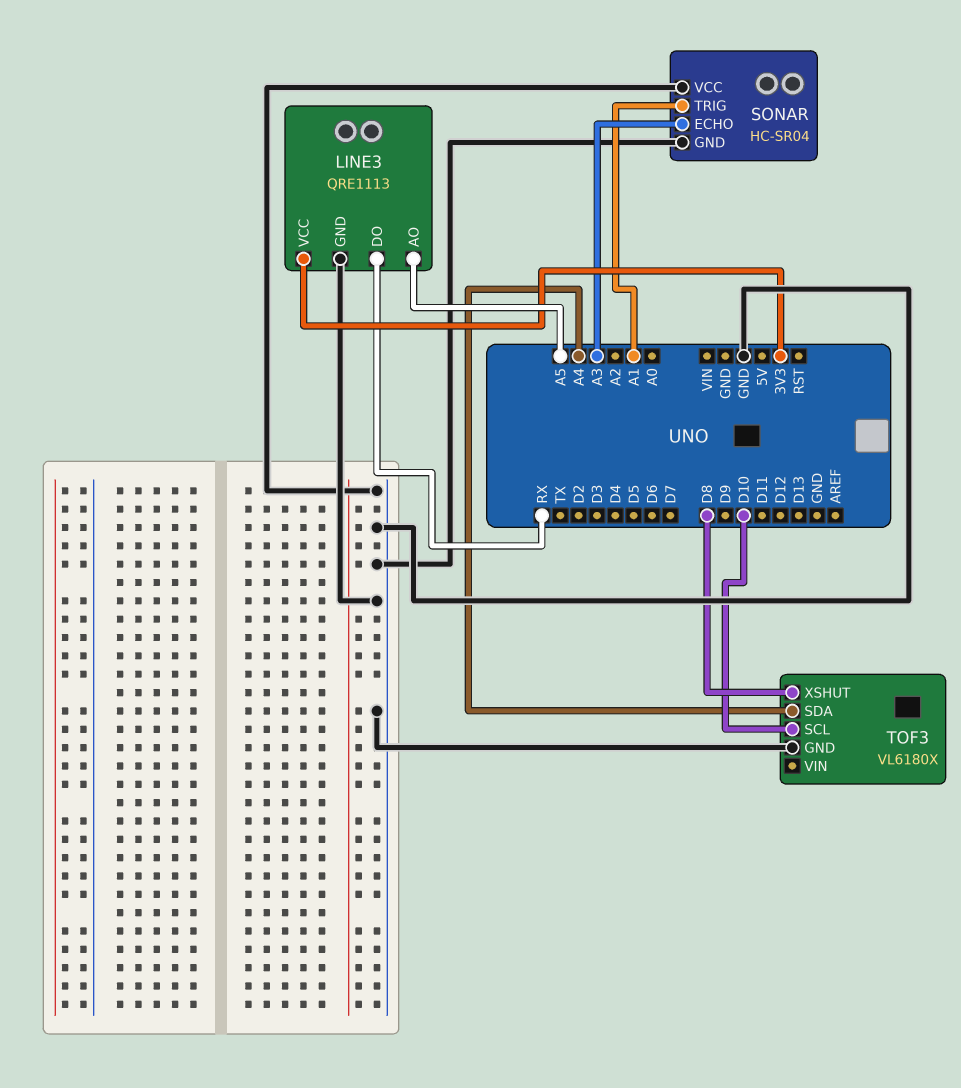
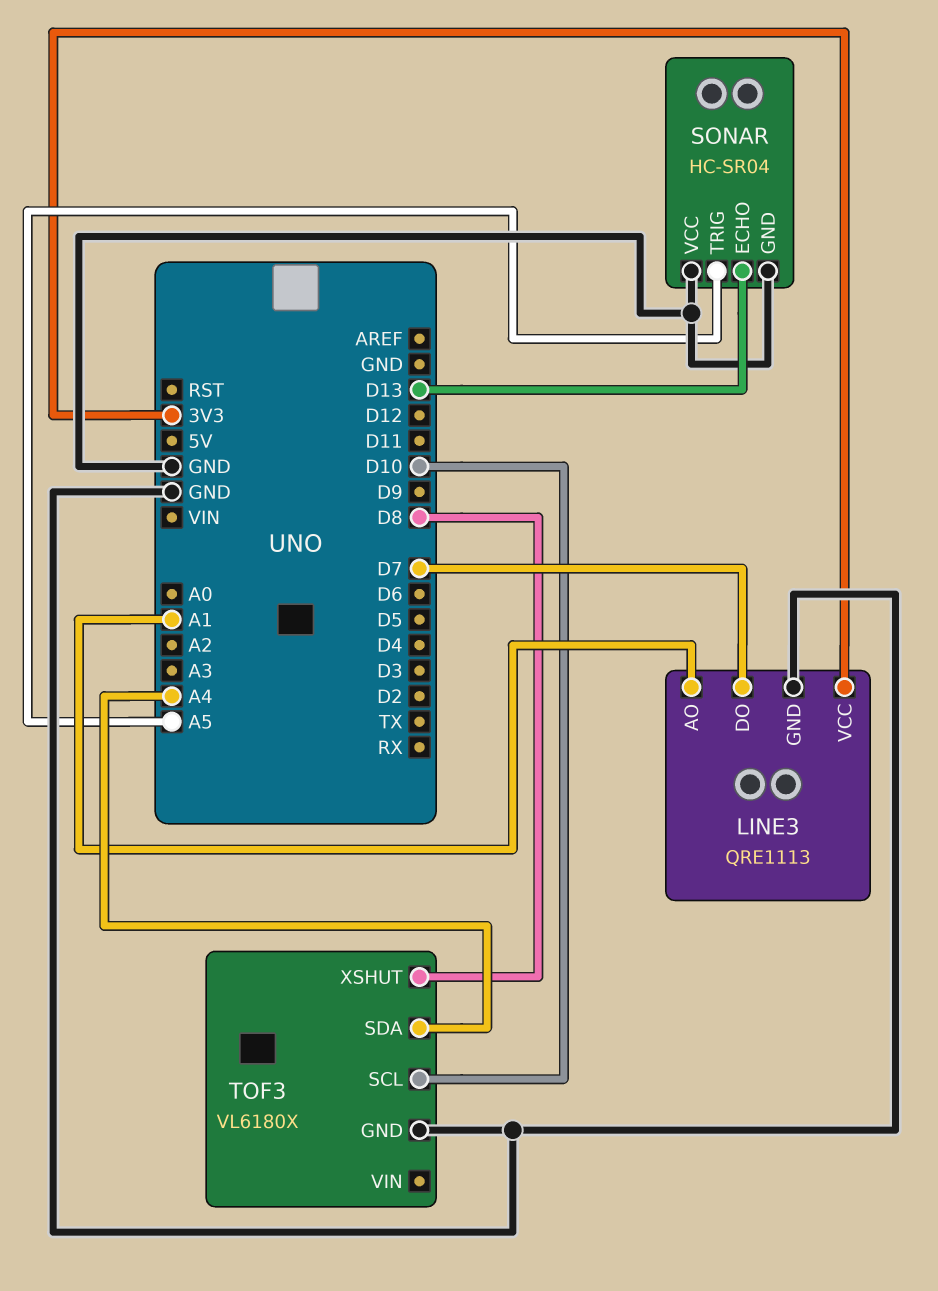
LINE3 pin AO: A5 -> A1
LINE3 pin DO: RX -> D7
SONAR pin ECHO: A3 -> D13
SONAR pin TRIG: A1 -> A5

